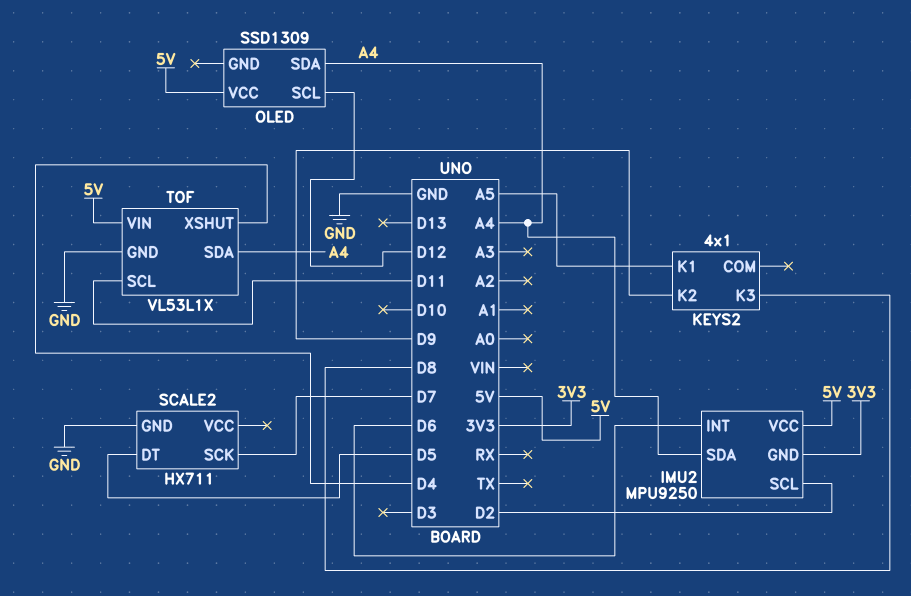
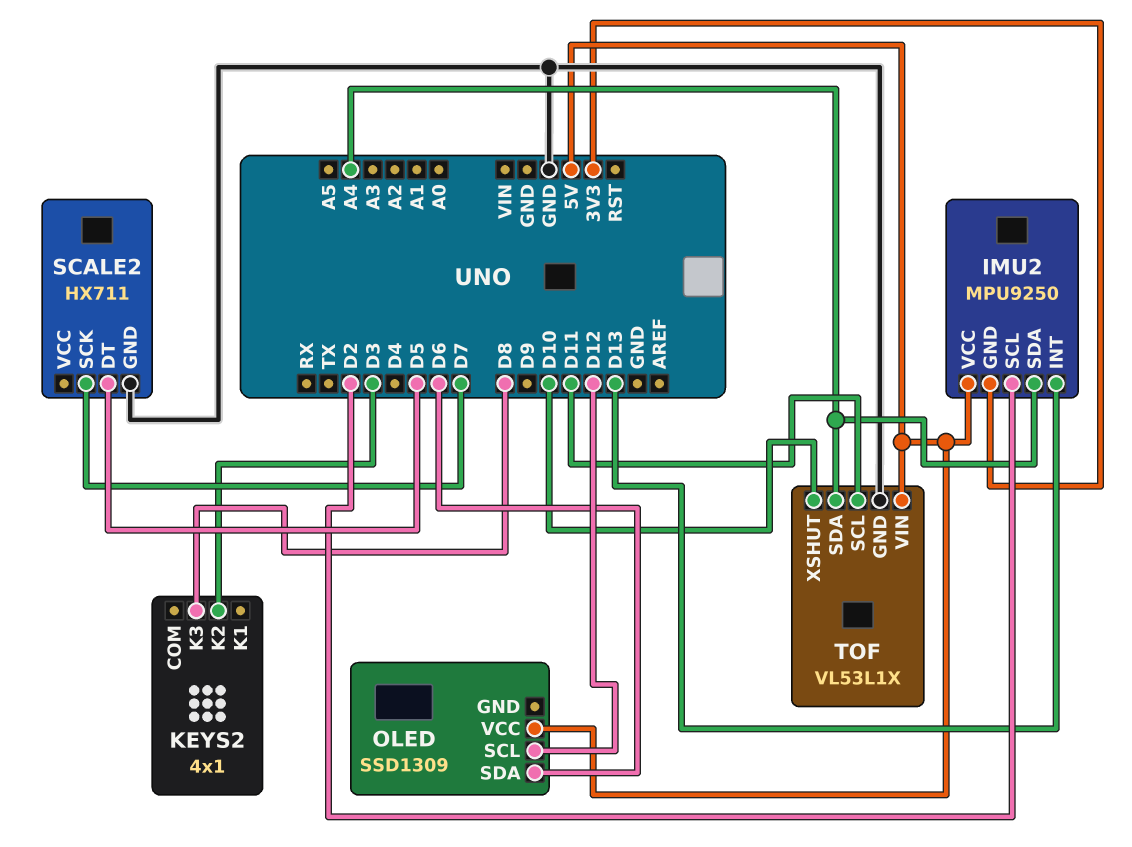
IMU2 pin INT: D6 -> D13
KEYS2 pin K1: A5 -> none
KEYS2 pin K2: D9 -> D3
OLED pin SDA: A4 -> D6
TOF pin XSHUT: D4 -> D10

